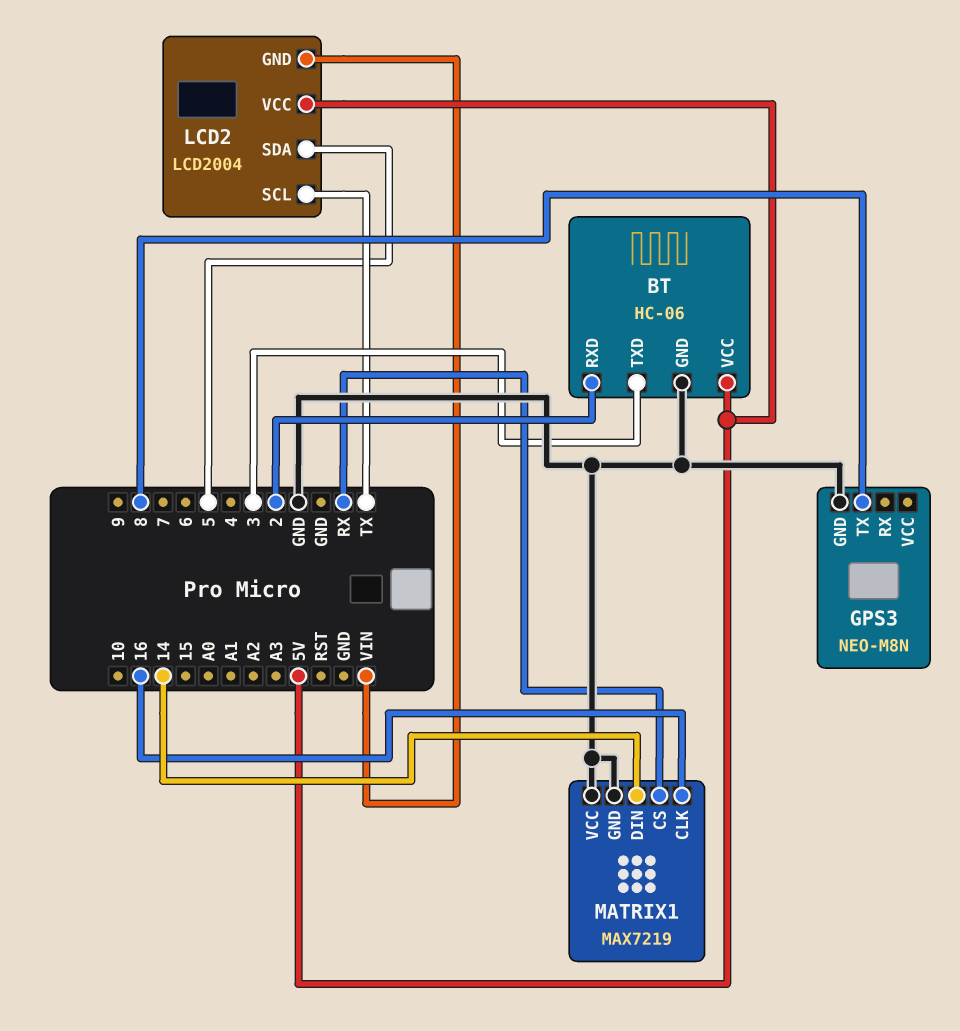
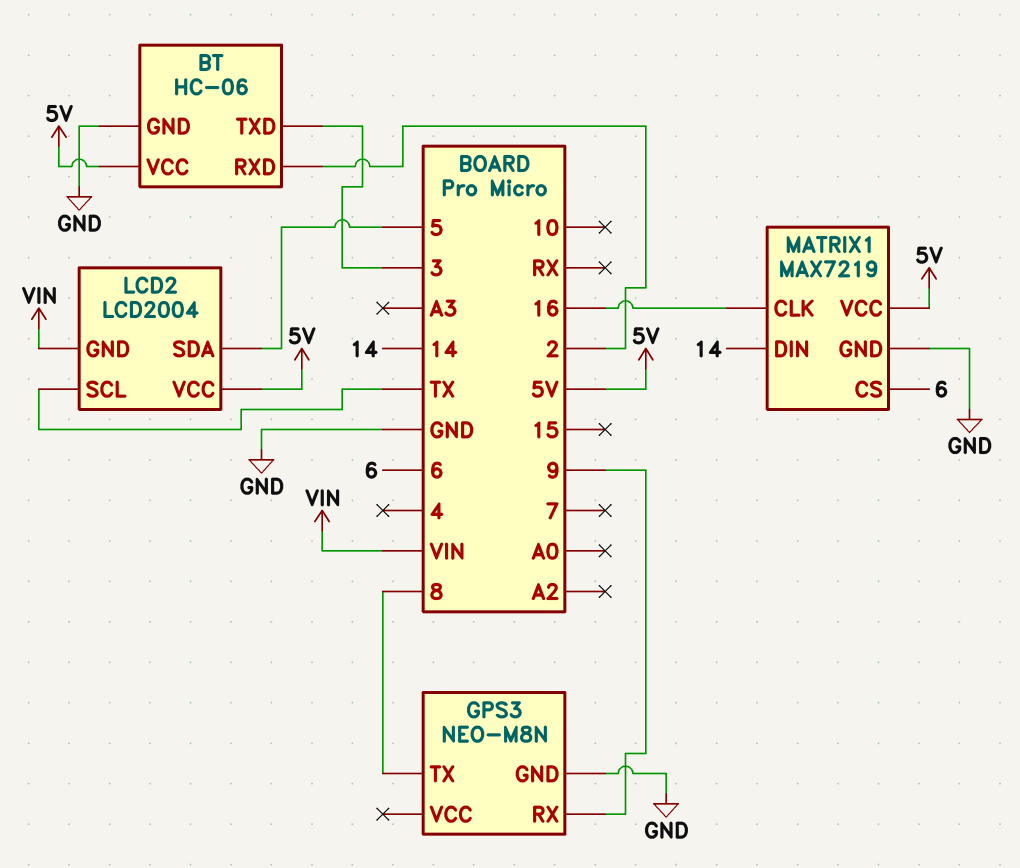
GPS3 pin RX: none -> 9
MATRIX1 pin CS: RX -> 6
MATRIX1 pin VCC: GND -> 5V

